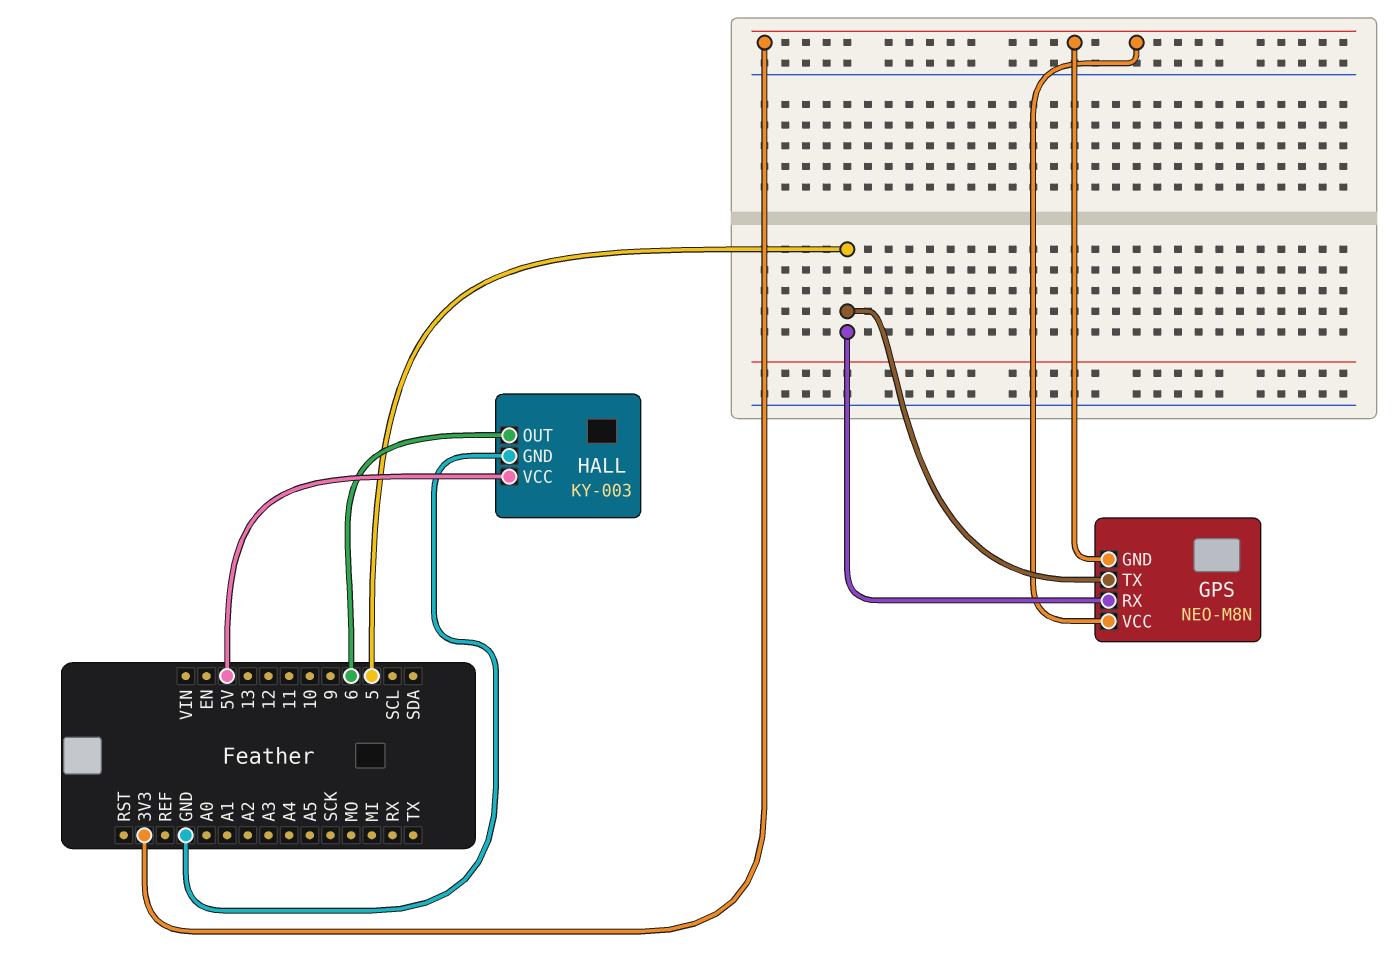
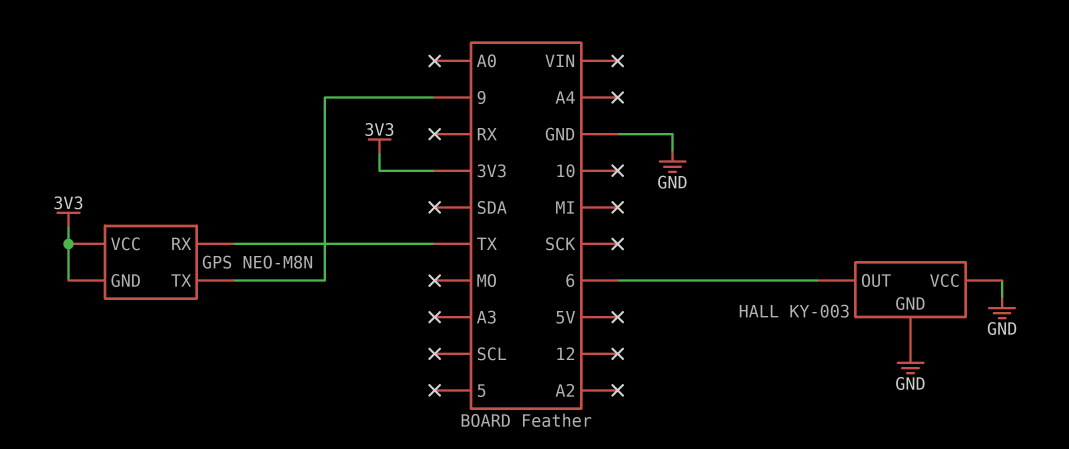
GPS pin RX: 5 -> TX
GPS pin TX: 5 -> 9
HALL pin VCC: 5V -> GND

